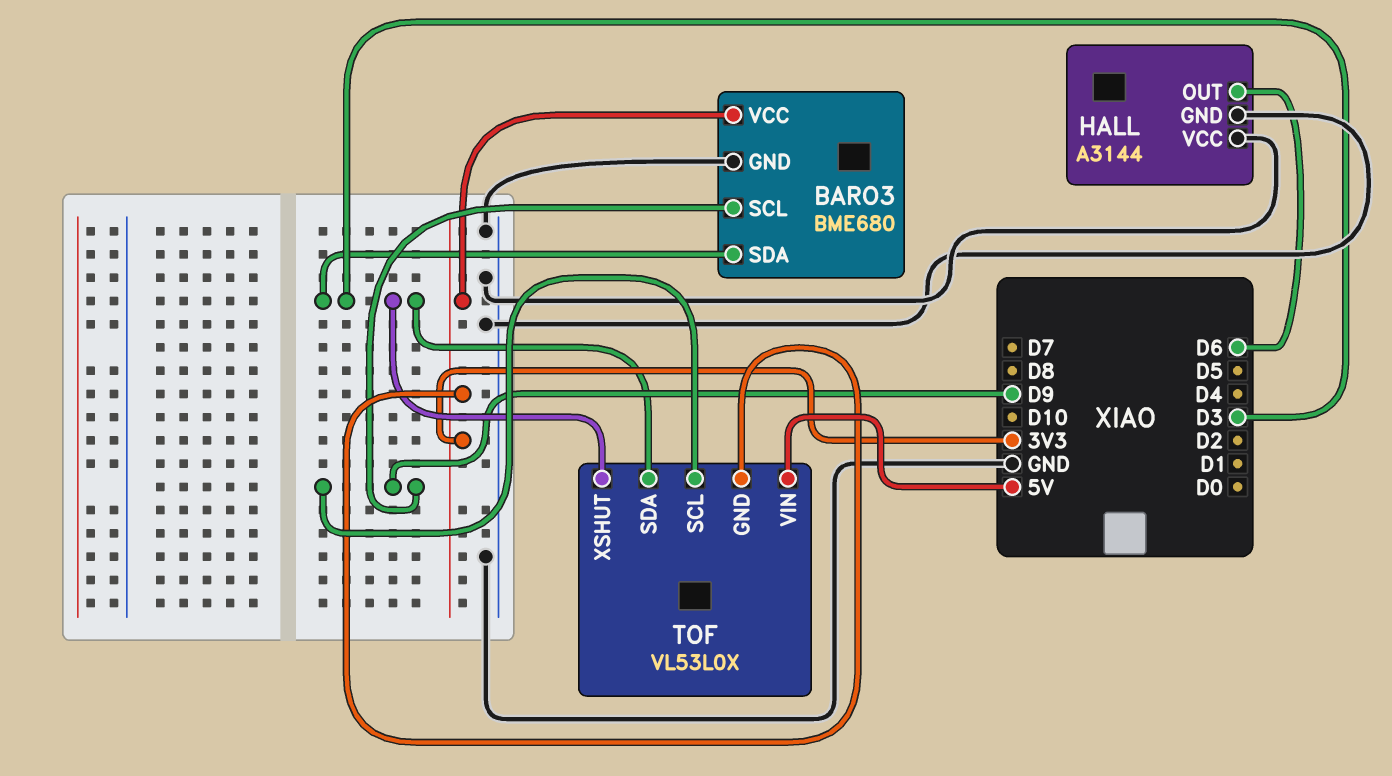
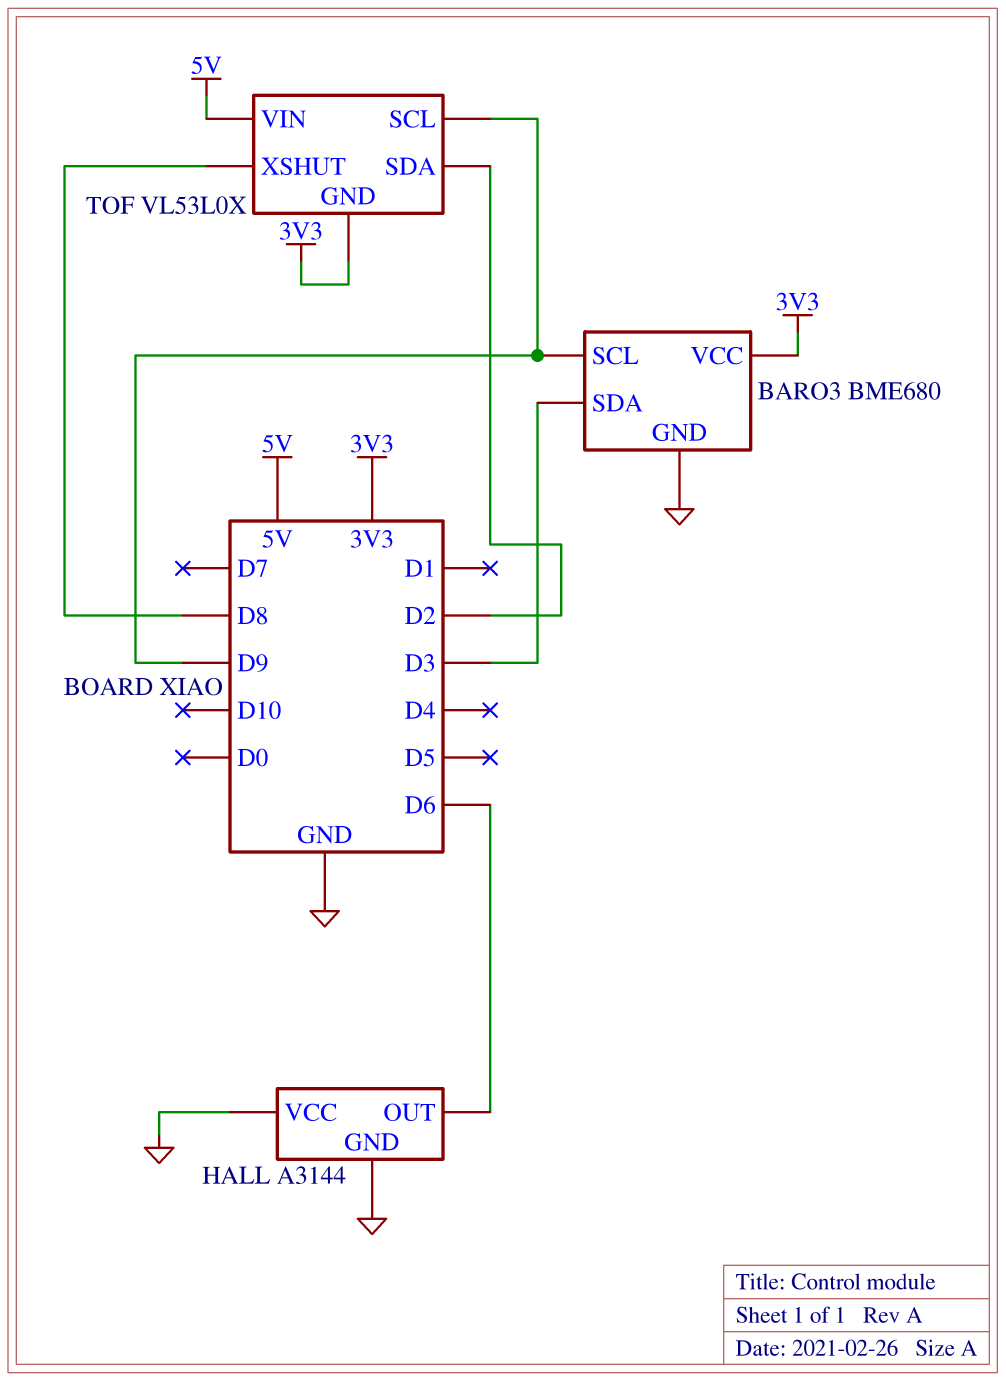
TOF pin SDA: D3 -> D2
TOF pin XSHUT: D3 -> D8

